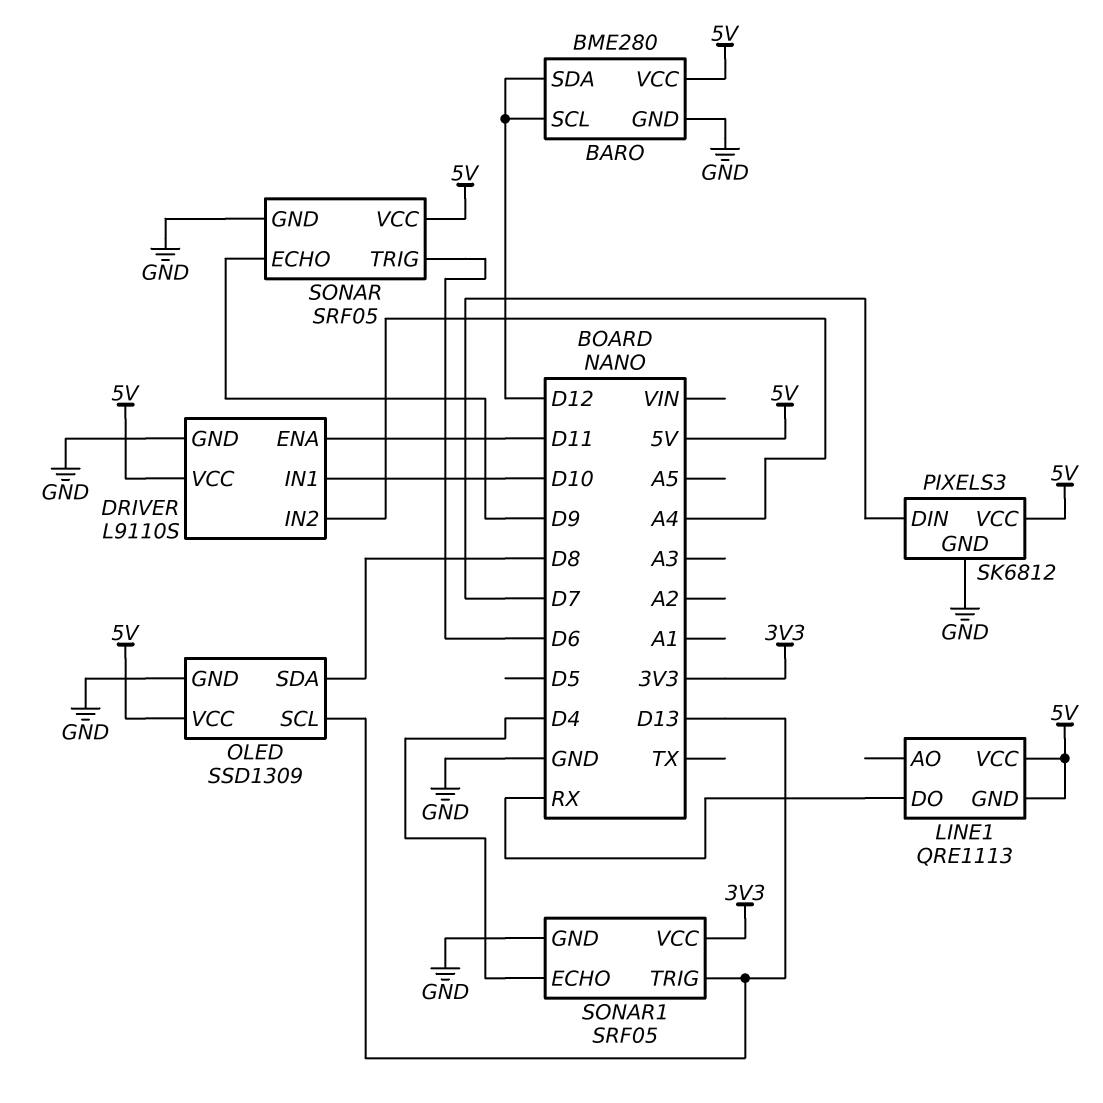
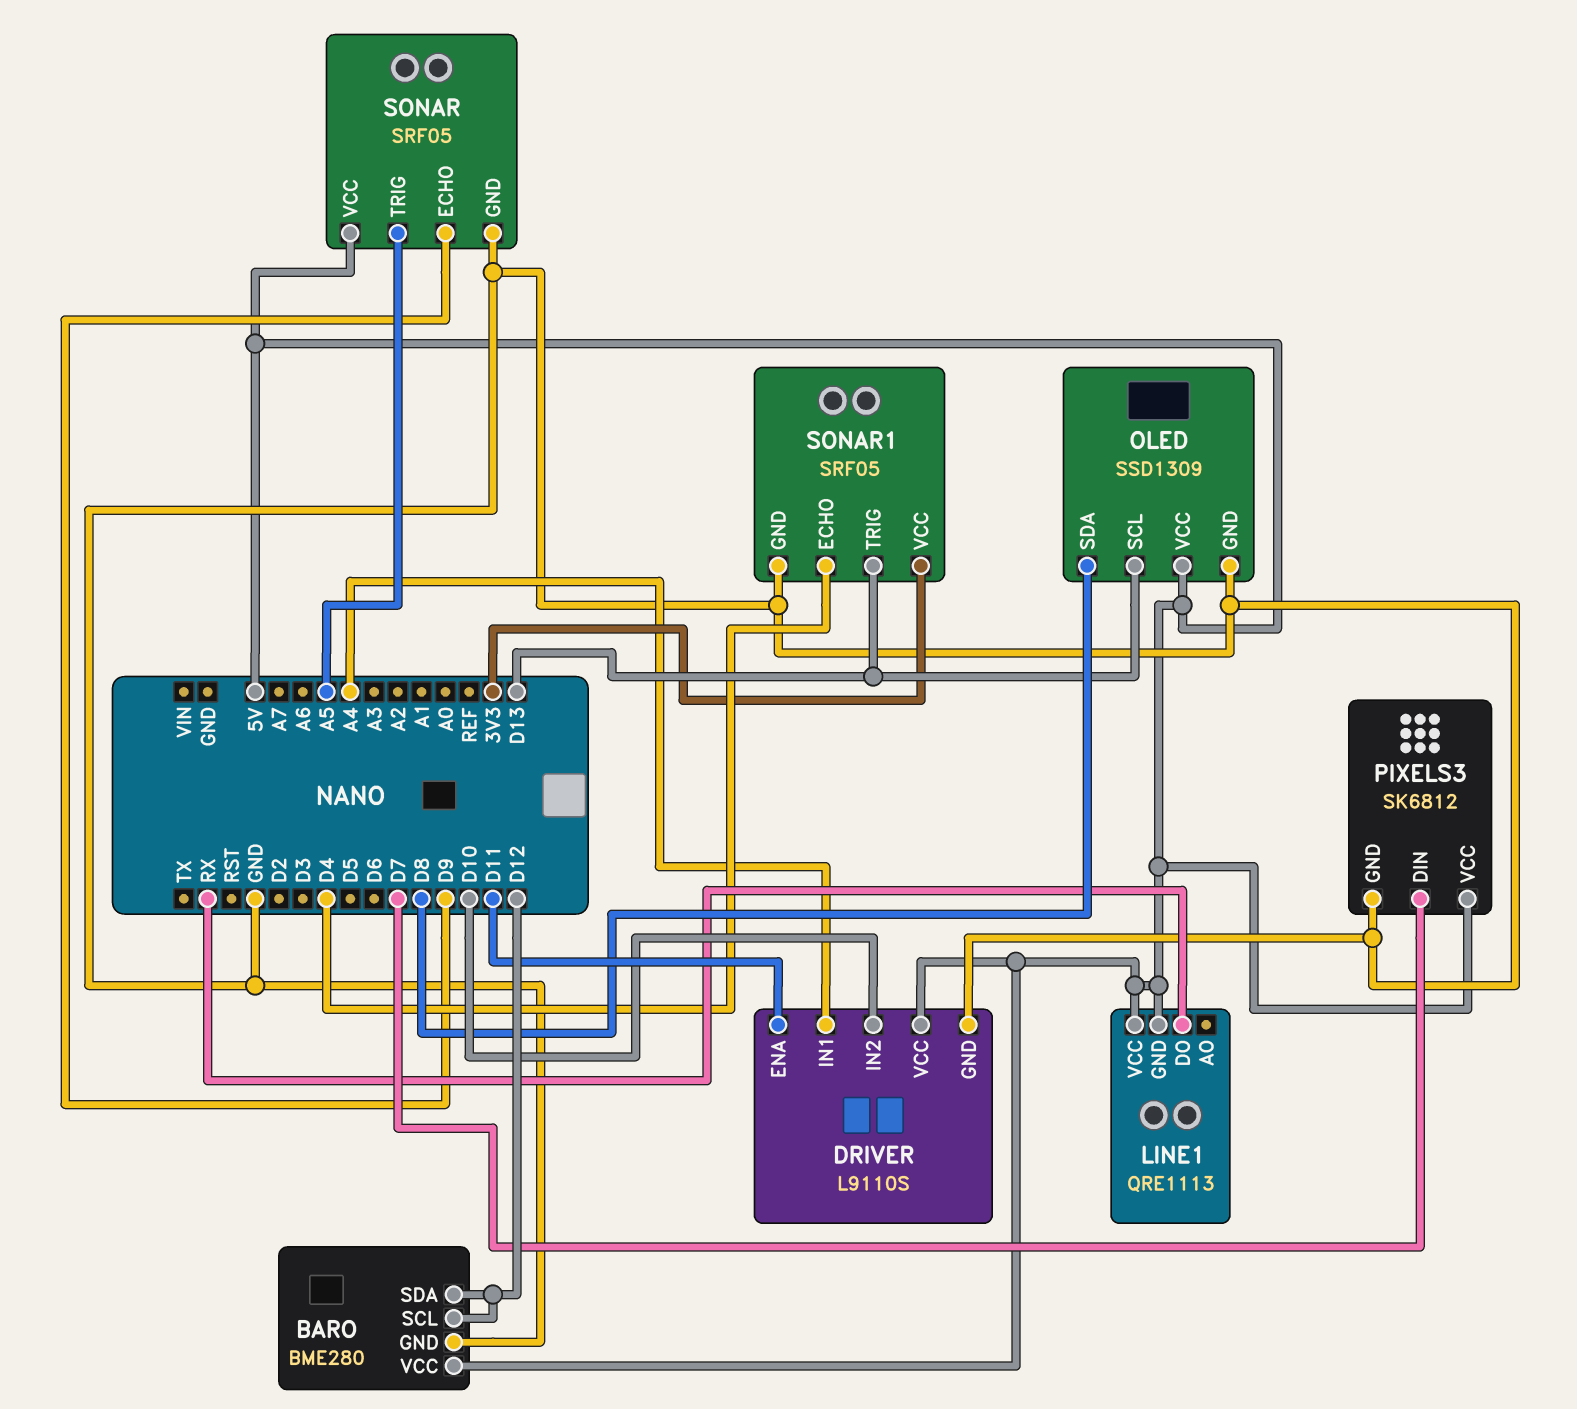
DRIVER pin IN1: D10 -> A4
DRIVER pin IN2: A4 -> D10
SONAR pin TRIG: D6 -> A5

